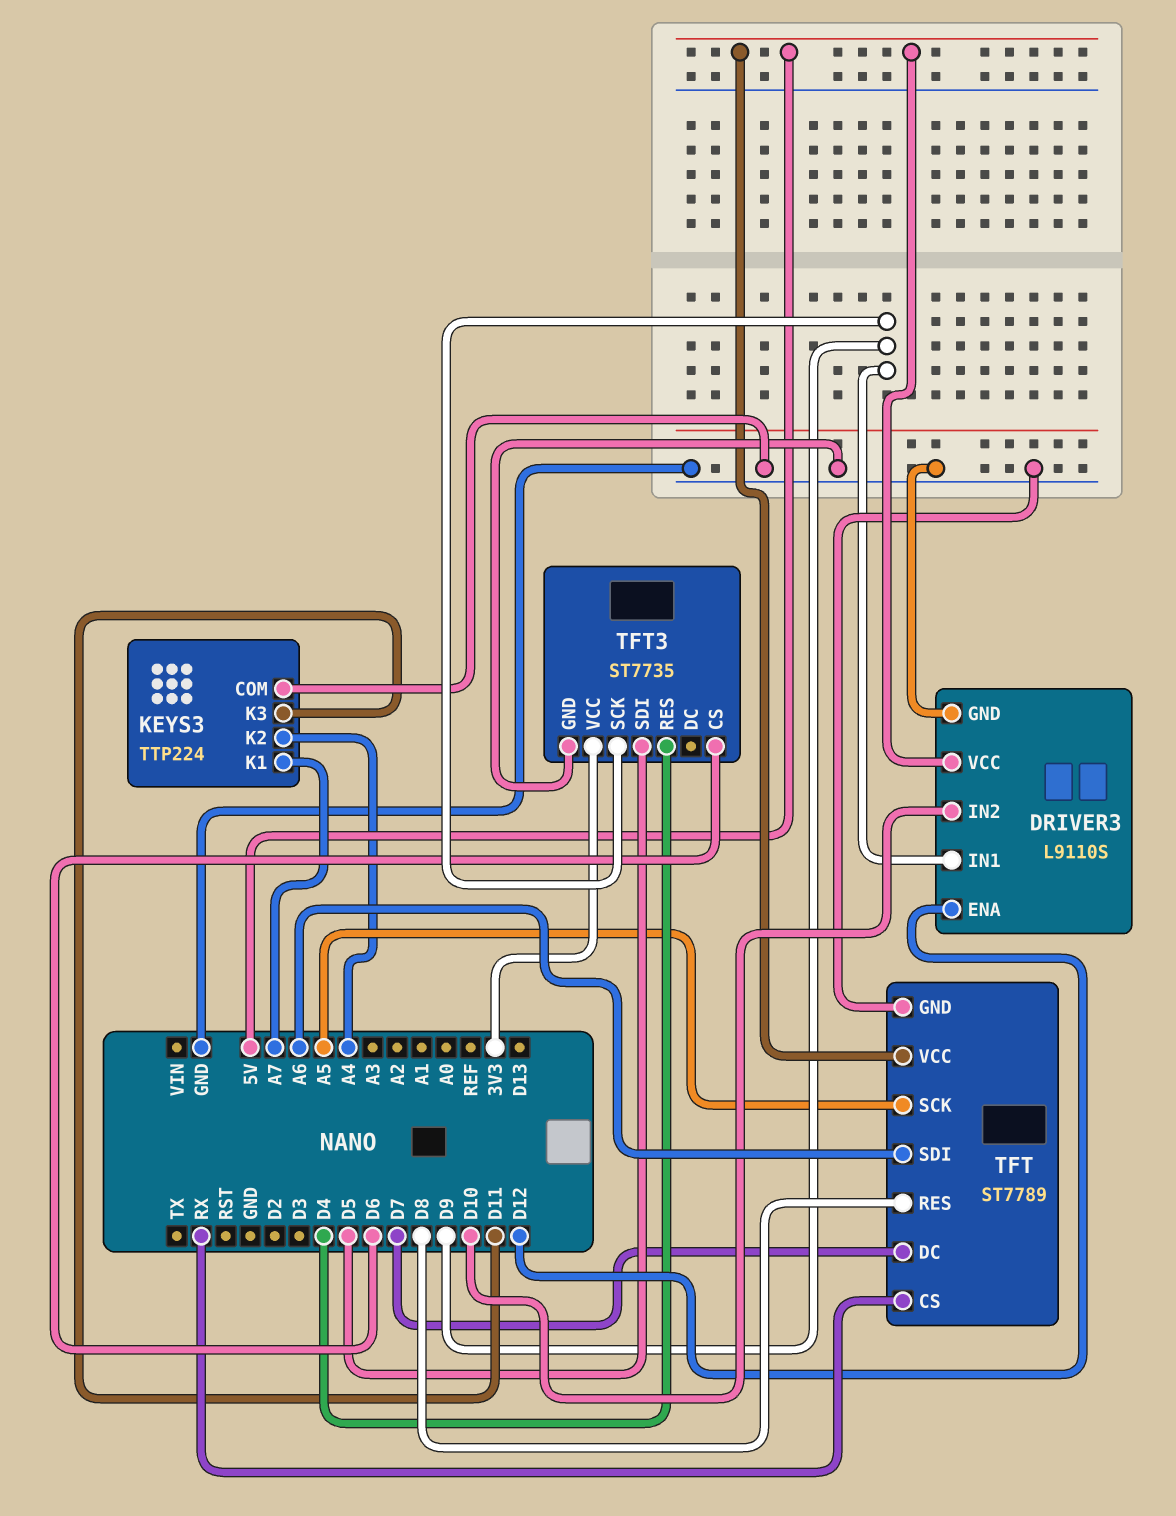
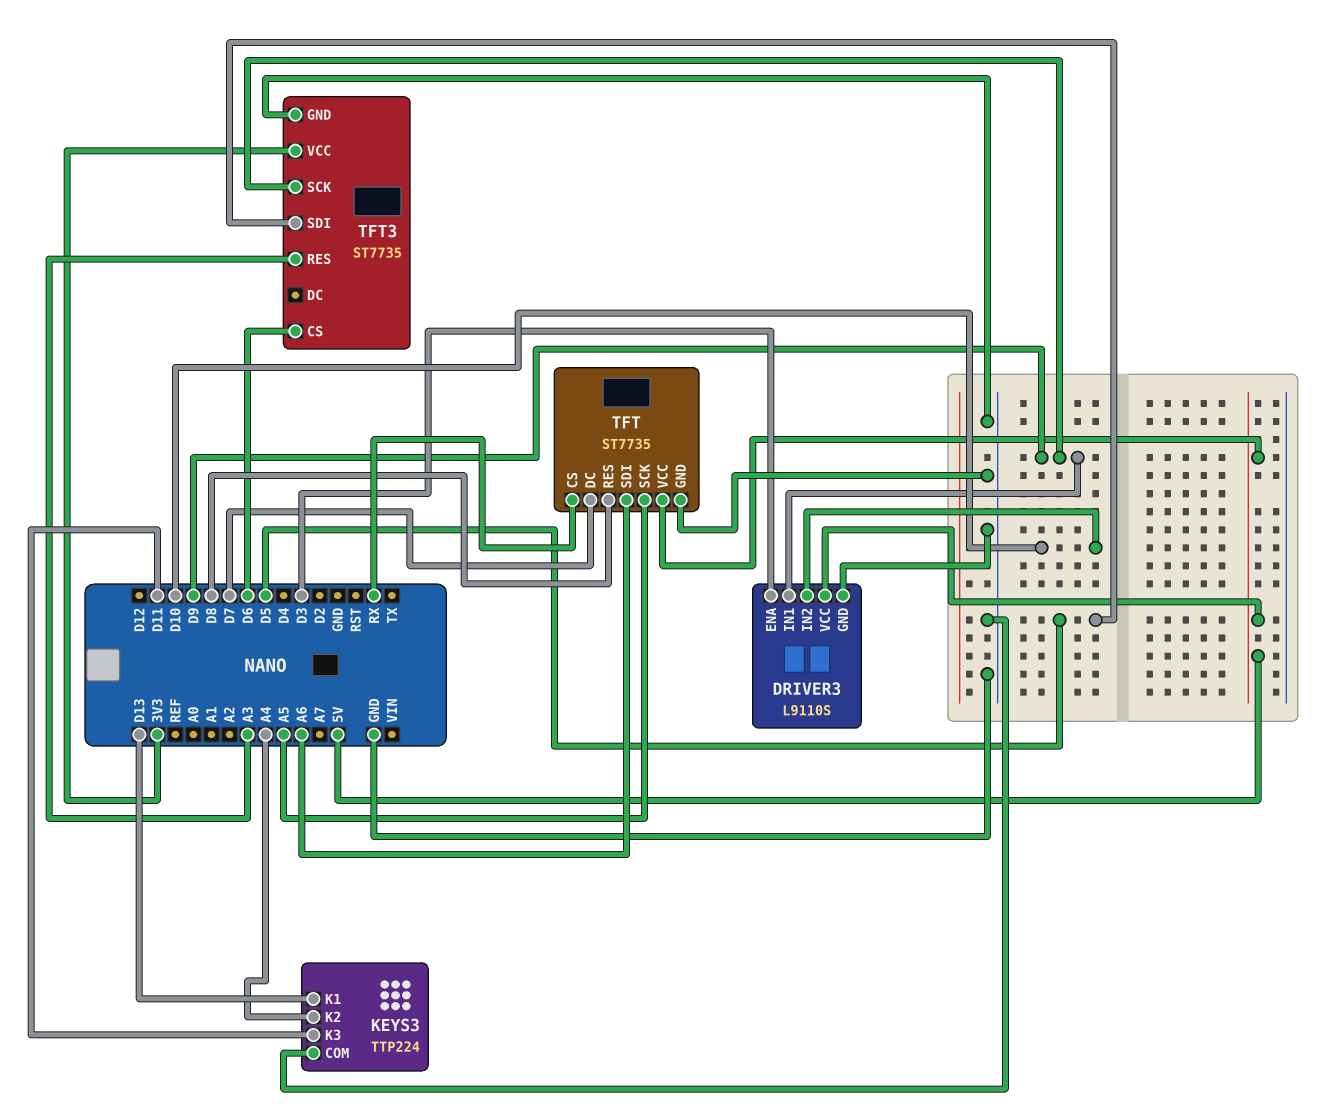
DRIVER3 pin ENA: D12 -> D3
KEYS3 pin K1: A7 -> D13
TFT: ST7789 -> ST7735
TFT3 pin RES: D4 -> A3

